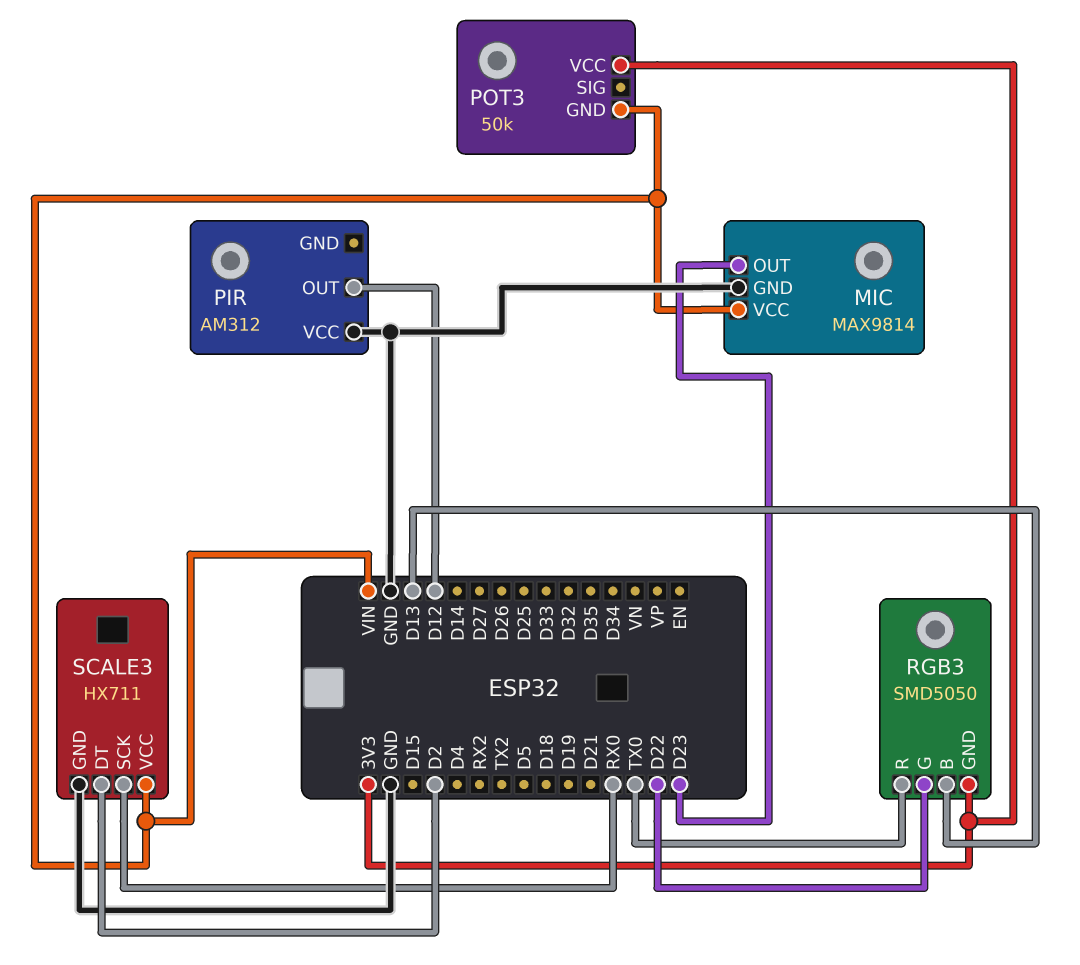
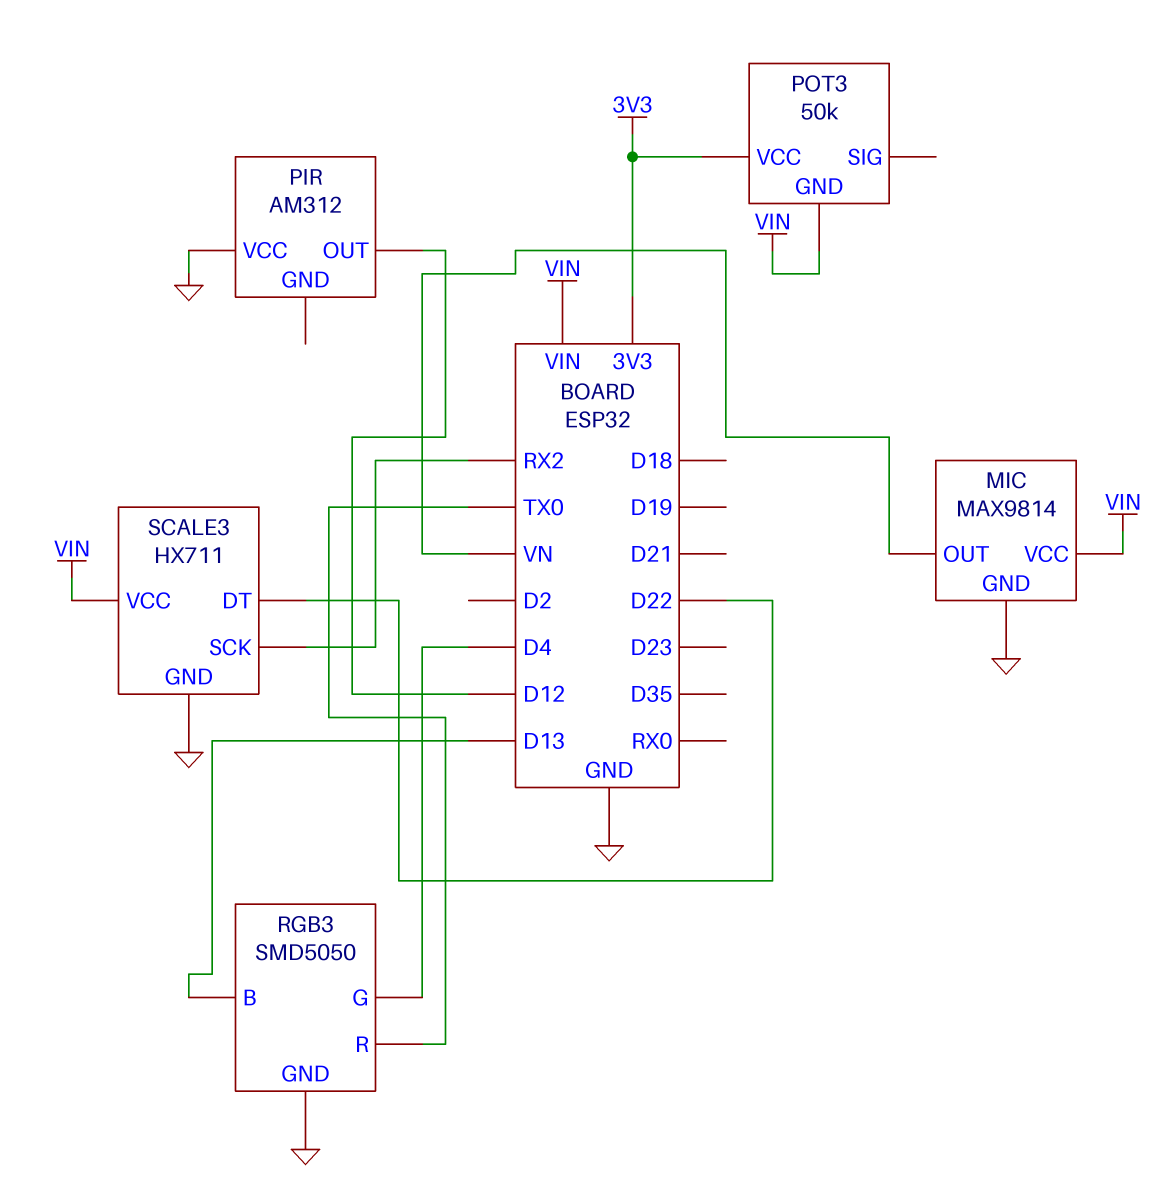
MIC pin OUT: D23 -> VN
RGB3 pin G: D22 -> D4
RGB3 pin GND: 3V3 -> GND
SCALE3 pin DT: D2 -> D22
SCALE3 pin SCK: RX0 -> RX2

